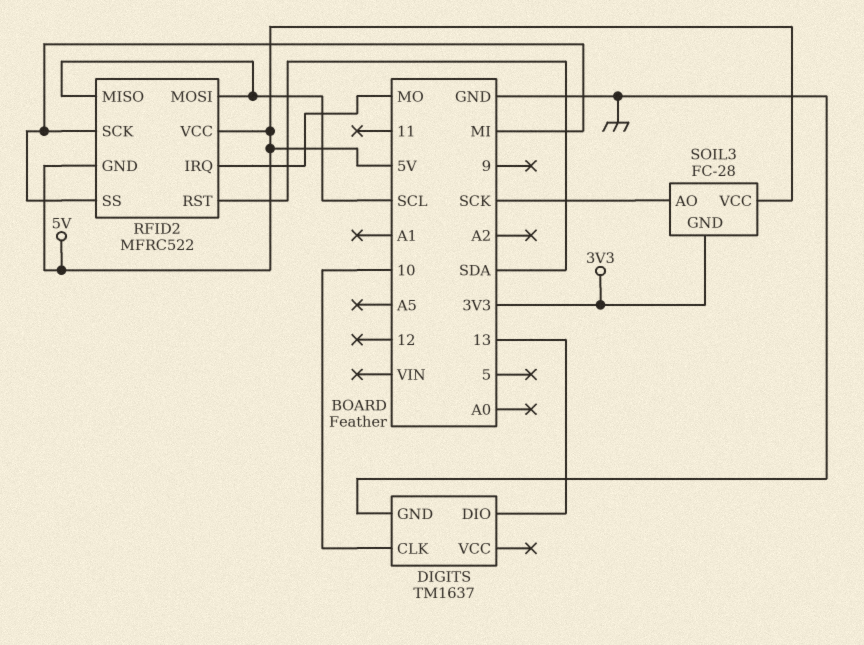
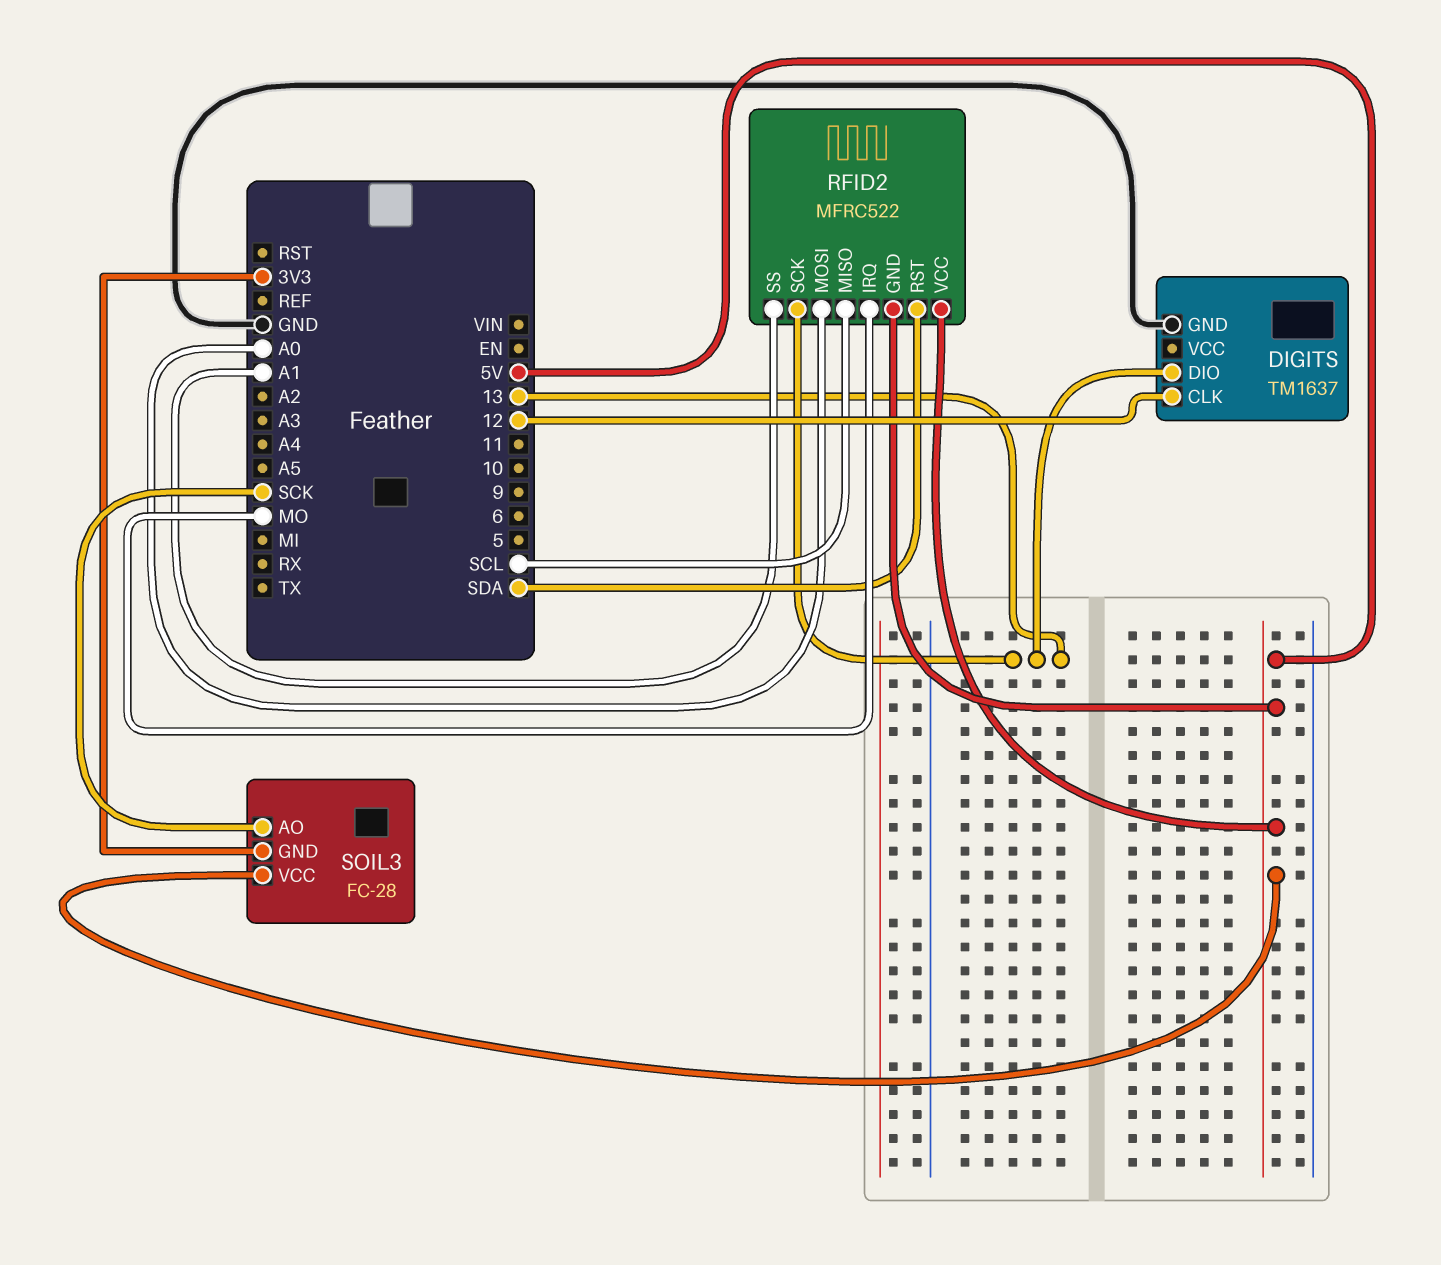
DIGITS pin CLK: 10 -> 12
RFID2 pin MOSI: SCL -> A0
RFID2 pin SCK: MI -> 13
RFID2 pin SS: MI -> A1

